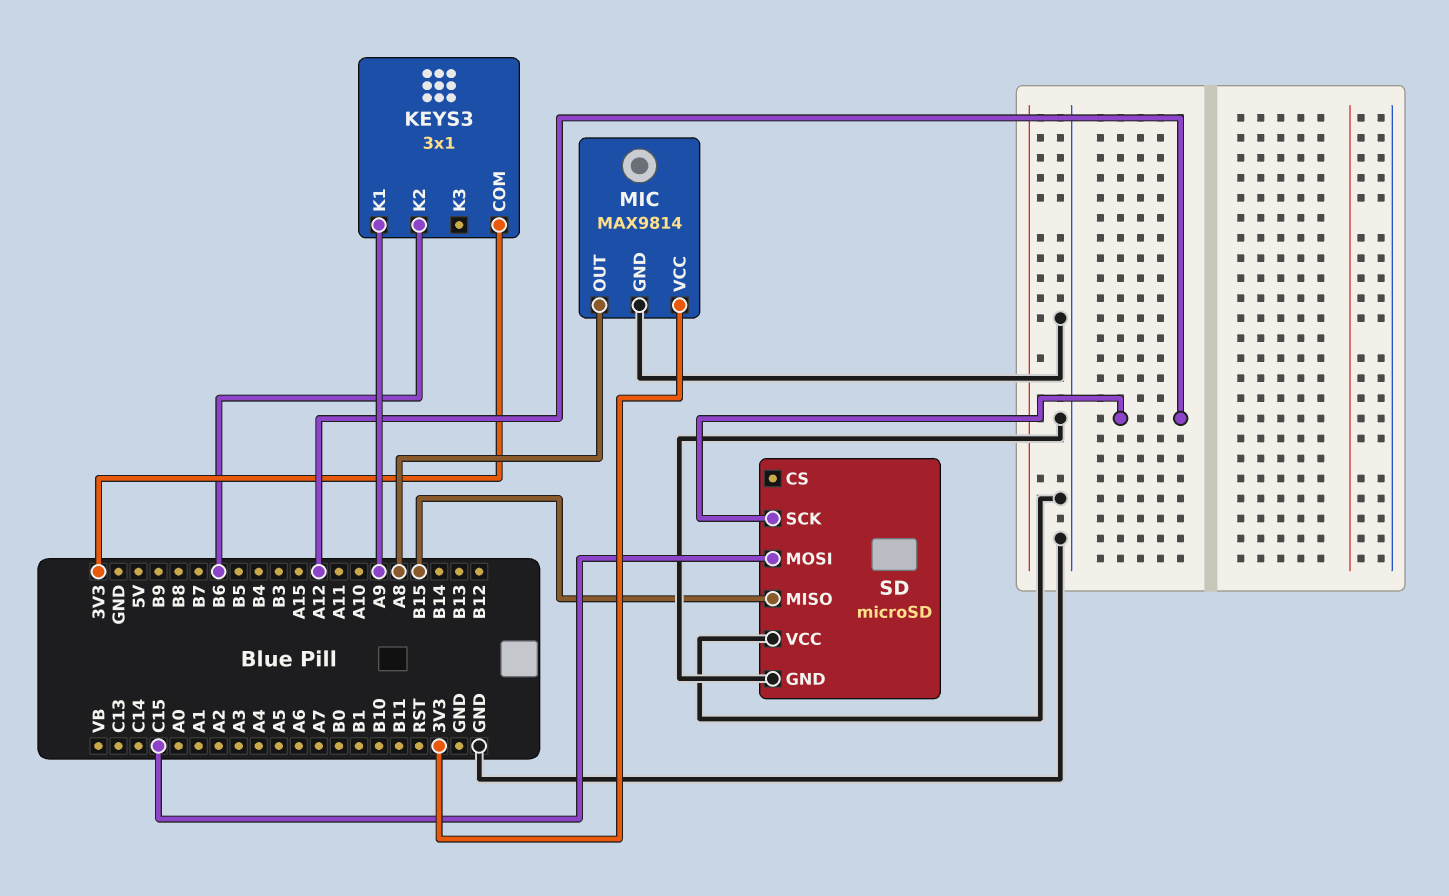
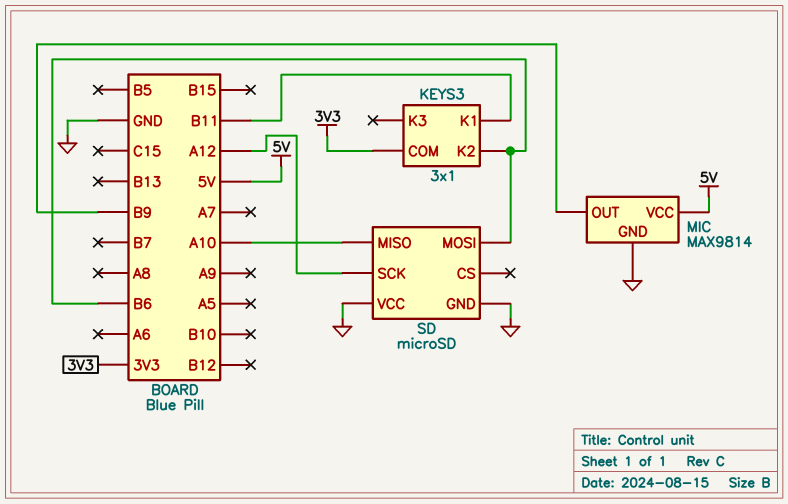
KEYS3 pin K1: A9 -> B11
MIC pin OUT: A8 -> B9
MIC pin VCC: 3V3 -> 5V
SD pin MISO: B15 -> A10
SD pin MOSI: C15 -> B6

